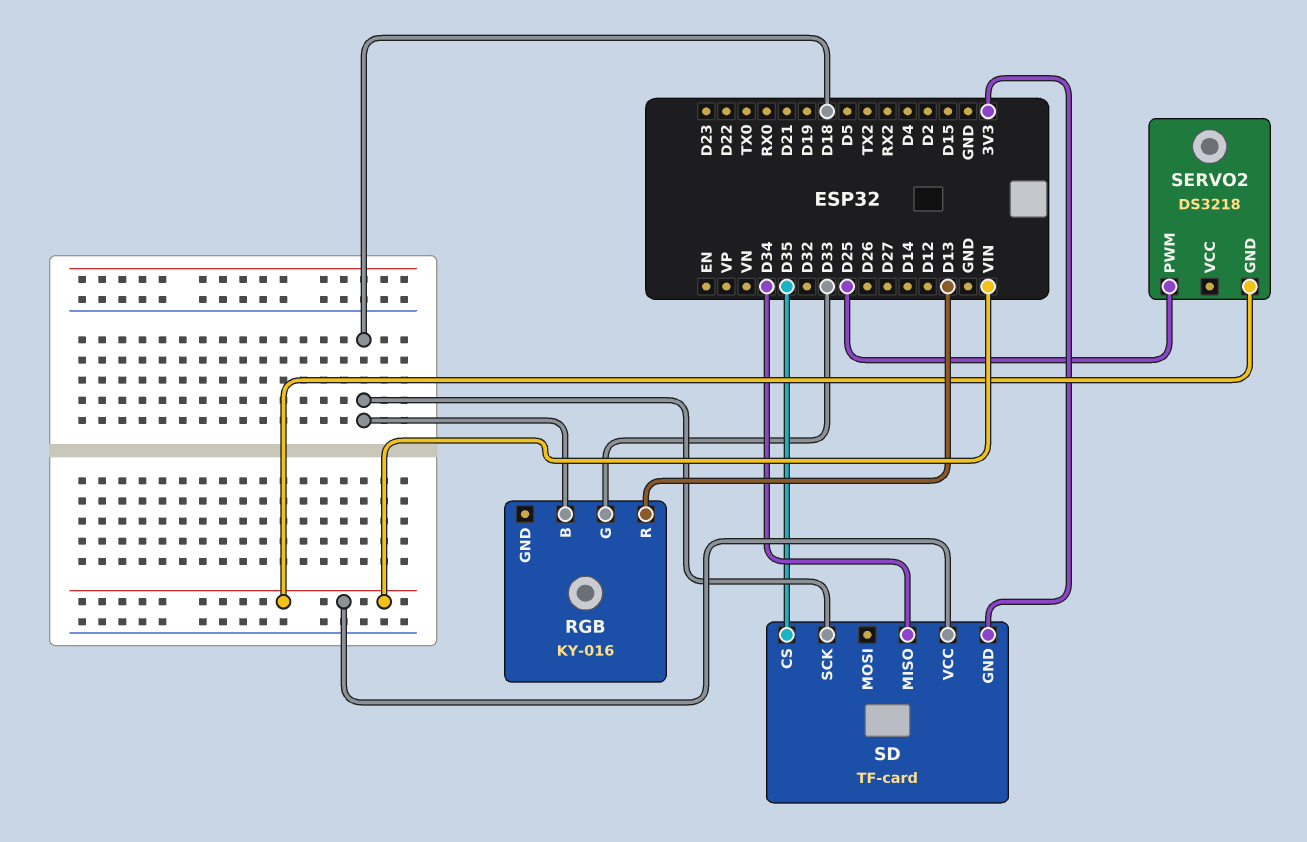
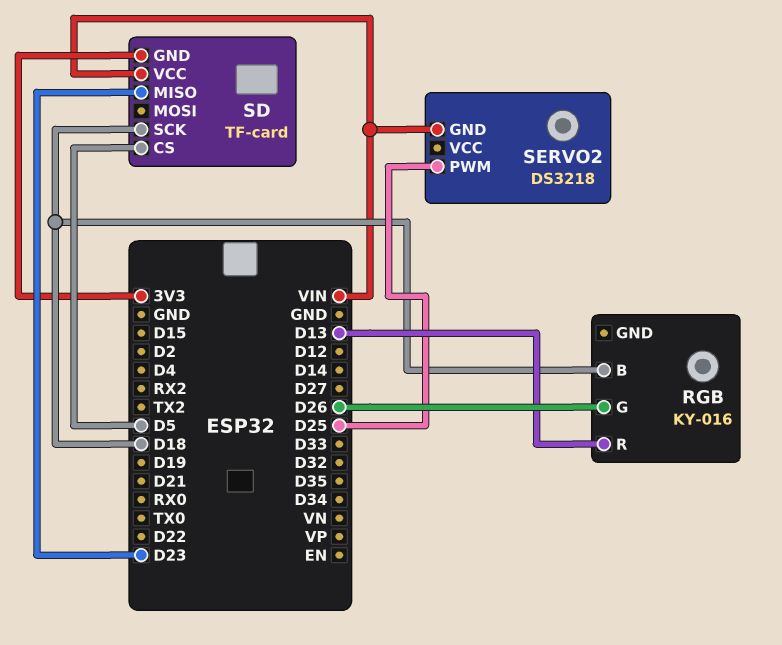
RGB pin G: D33 -> D26
SD pin CS: D35 -> D5
SD pin MISO: D34 -> D23

